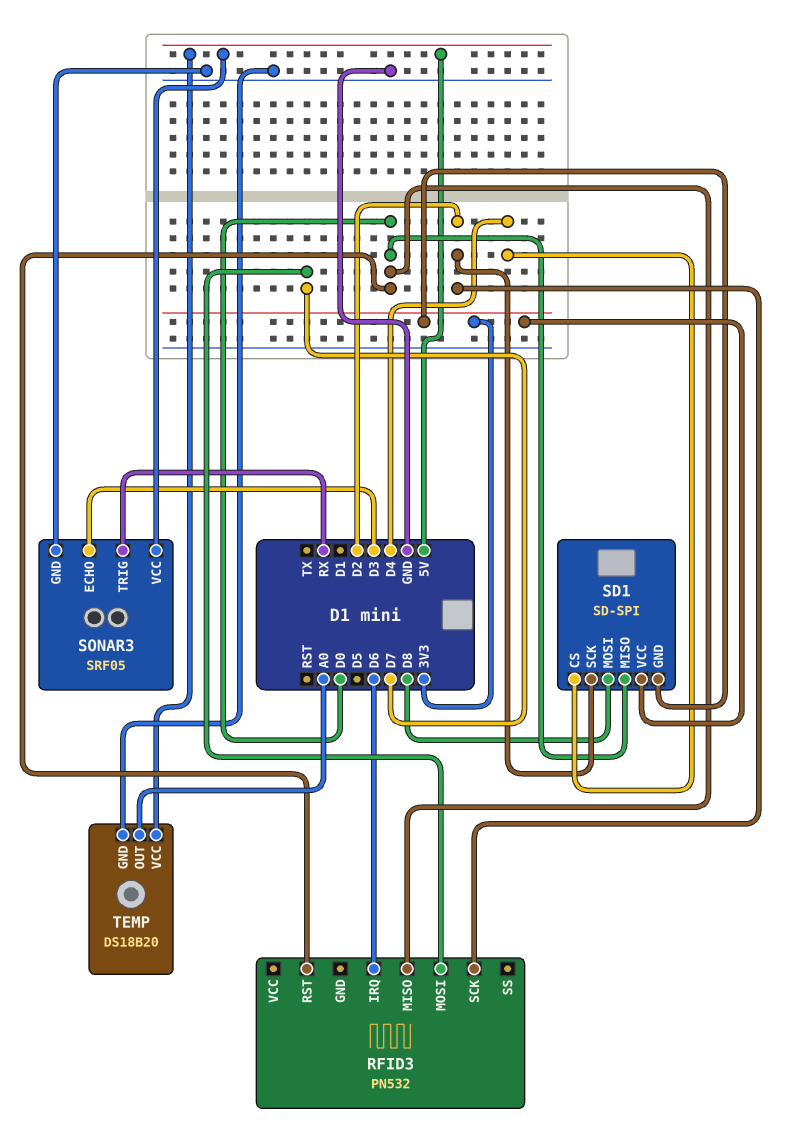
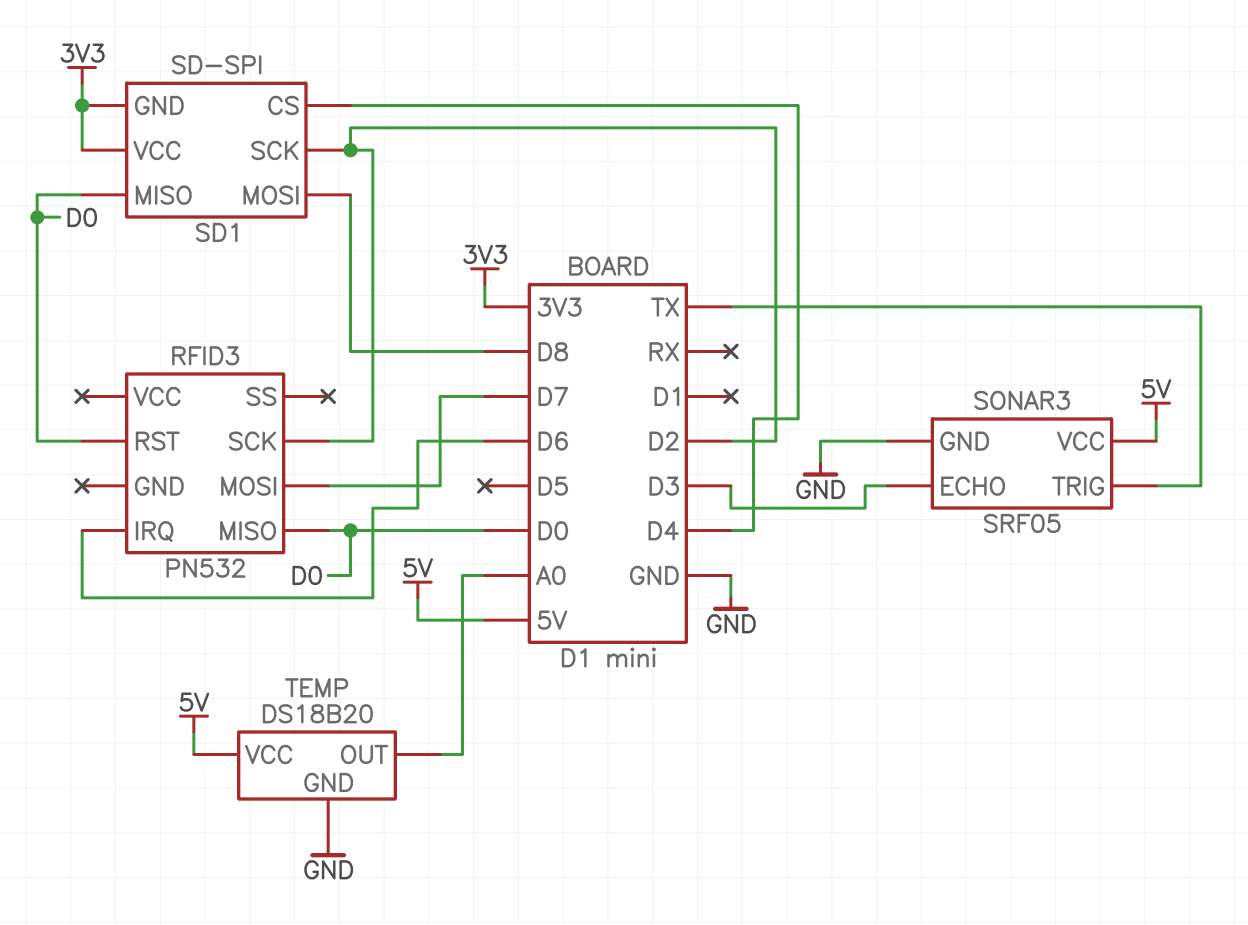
SONAR3 pin TRIG: RX -> TX

